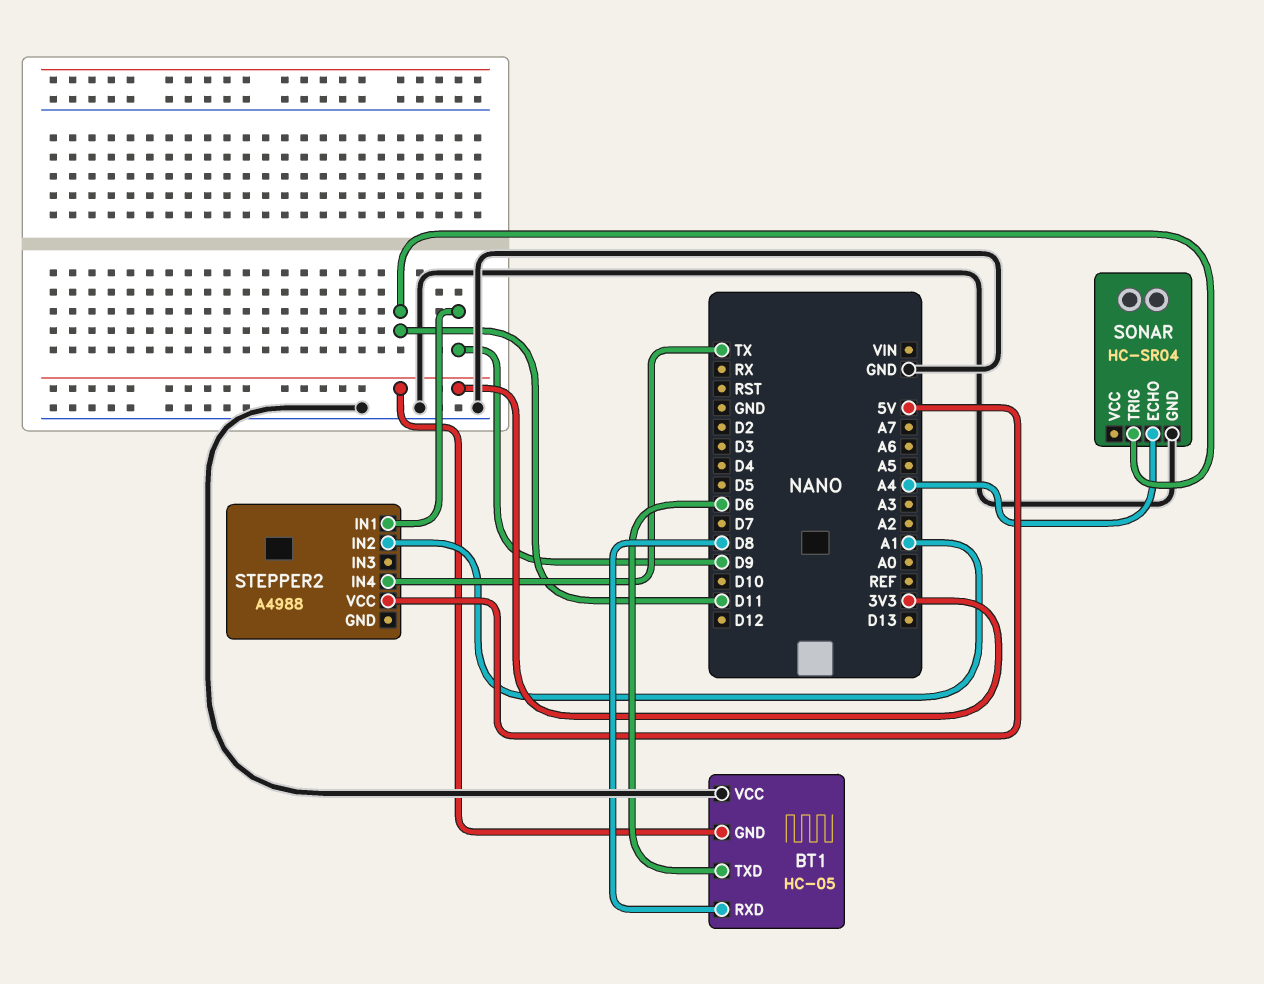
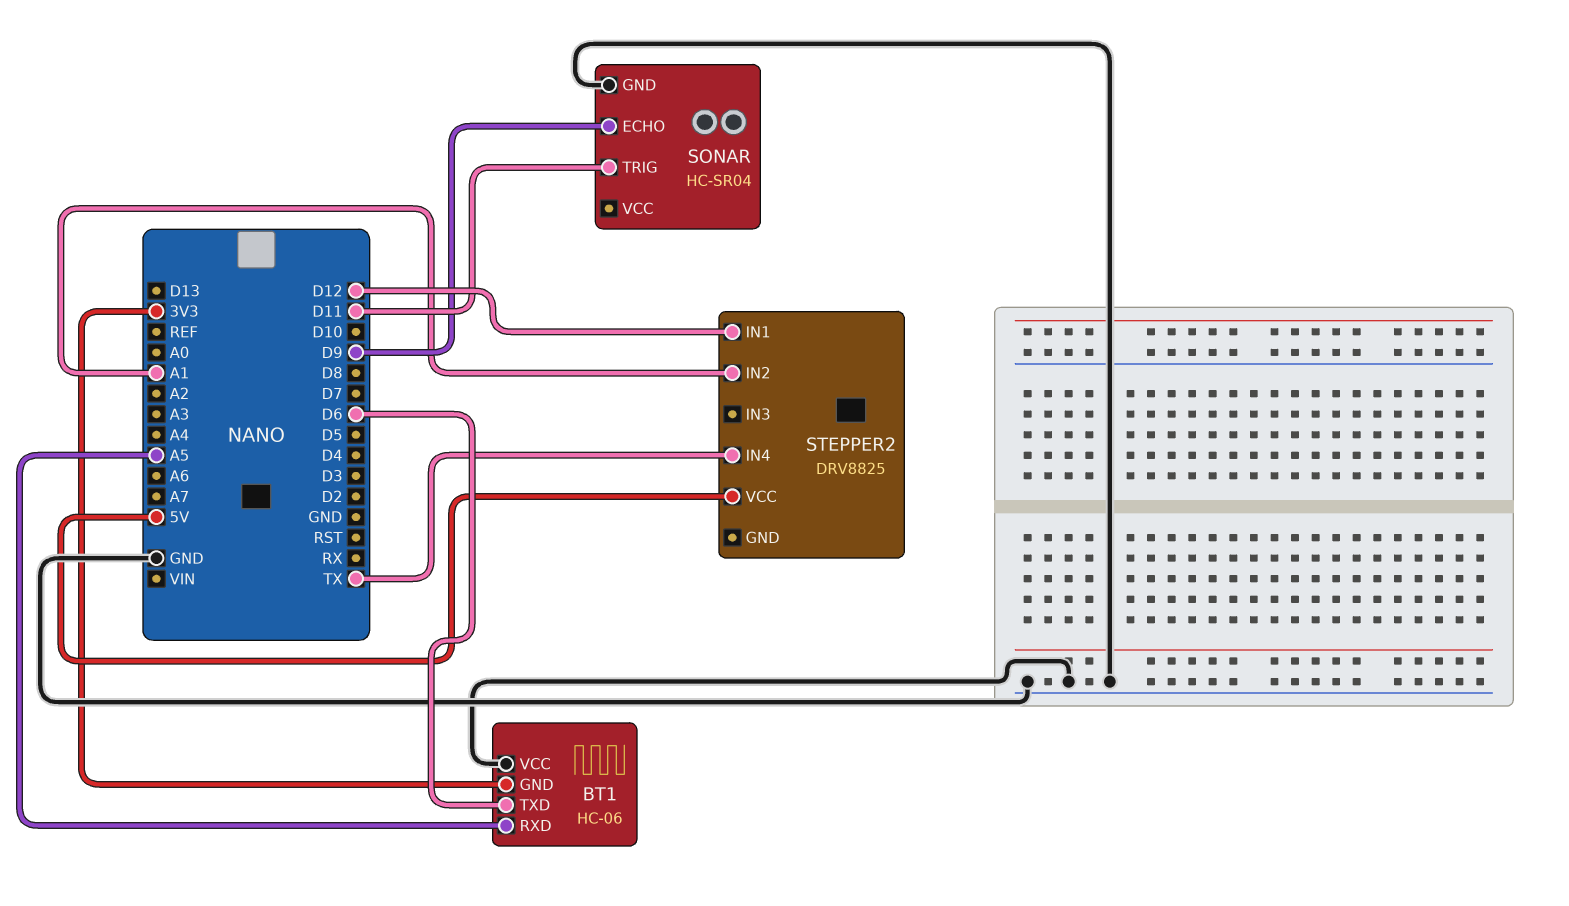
BT1: HC-05 -> HC-06
BT1 pin RXD: D8 -> A5
SONAR pin ECHO: A4 -> D9
STEPPER2: A4988 -> DRV8825
STEPPER2 pin IN1: D9 -> D12

